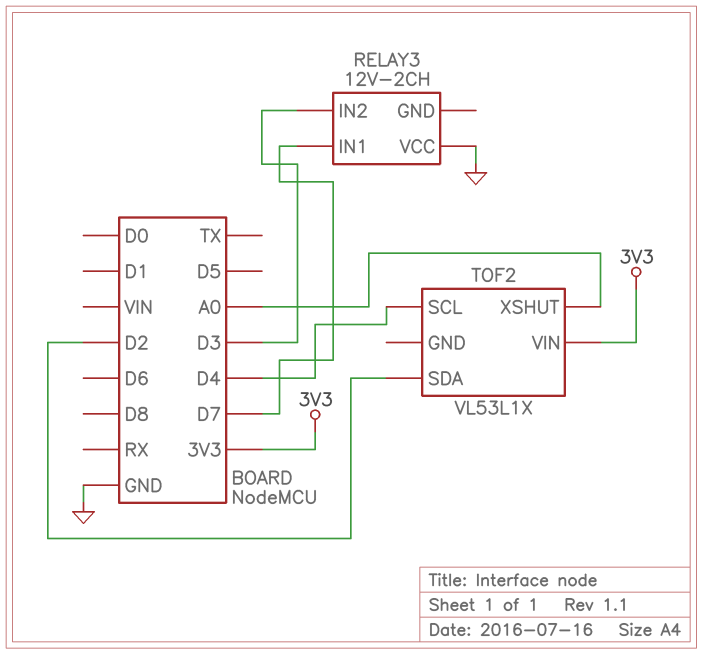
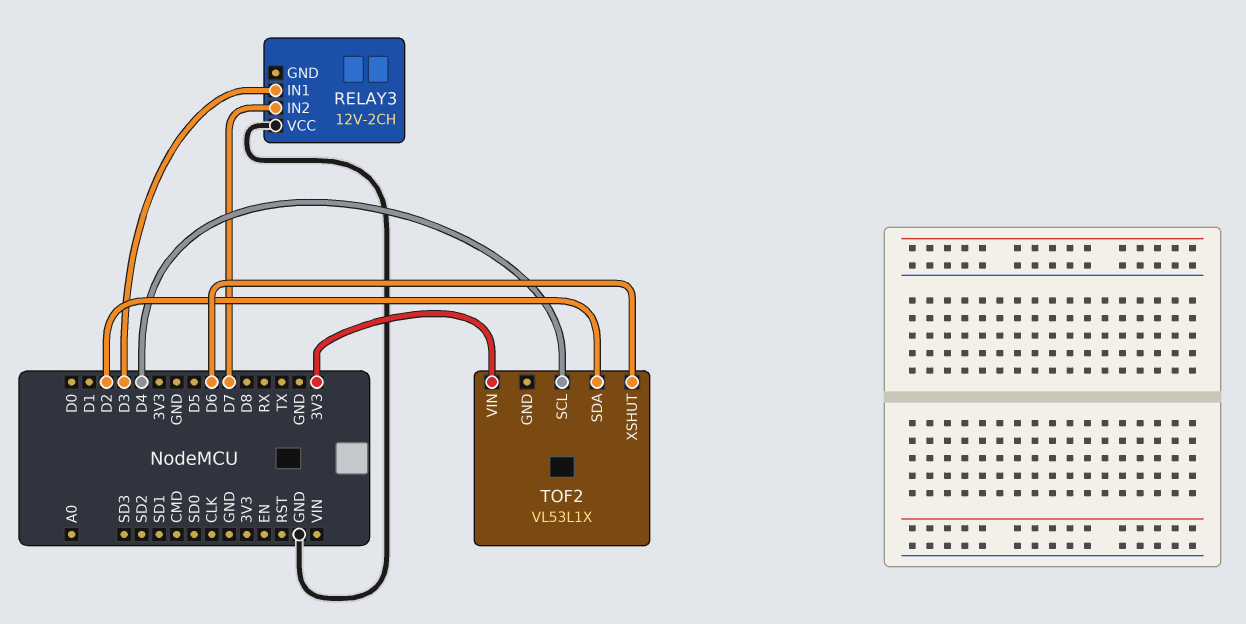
RELAY3 pin IN1: D7 -> D3
RELAY3 pin IN2: D3 -> D7
TOF2 pin XSHUT: A0 -> D6

